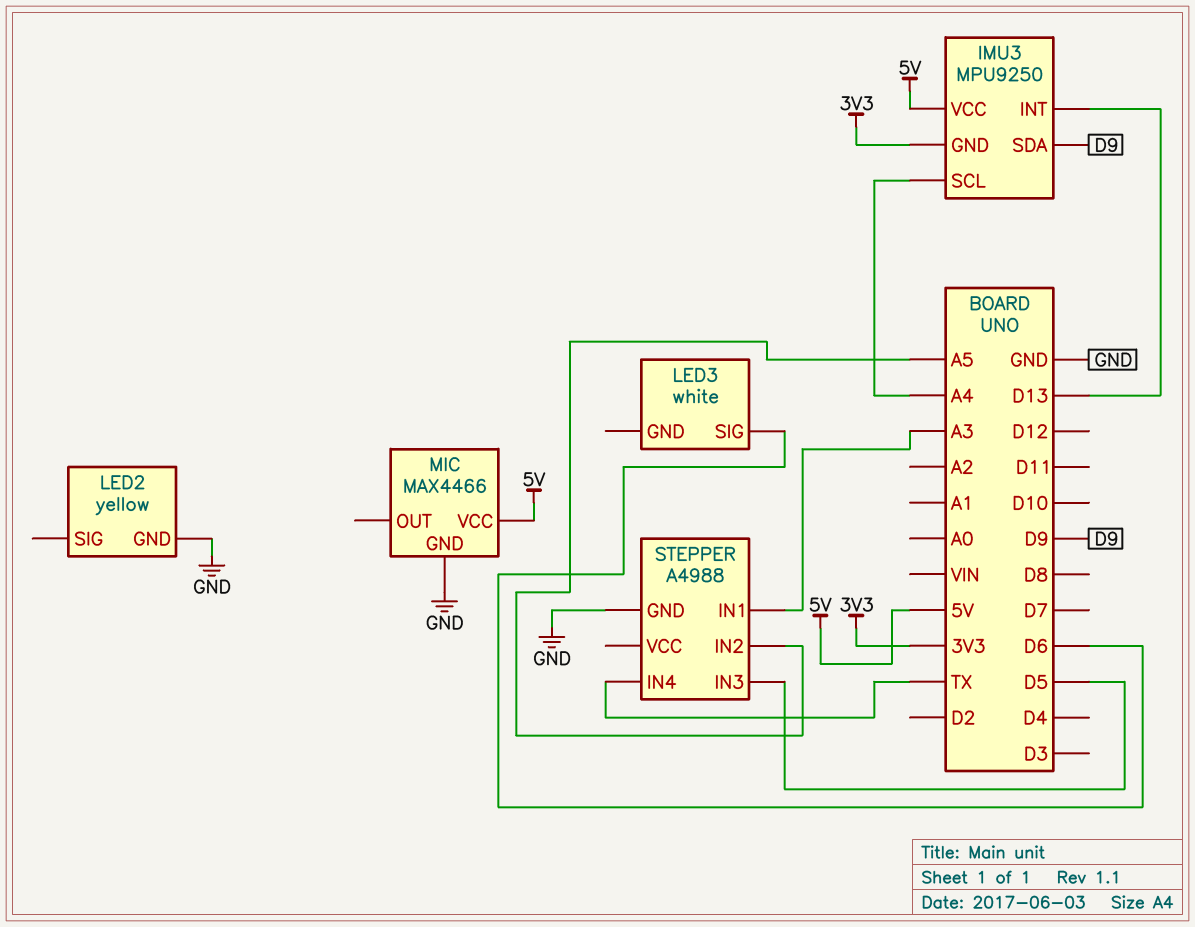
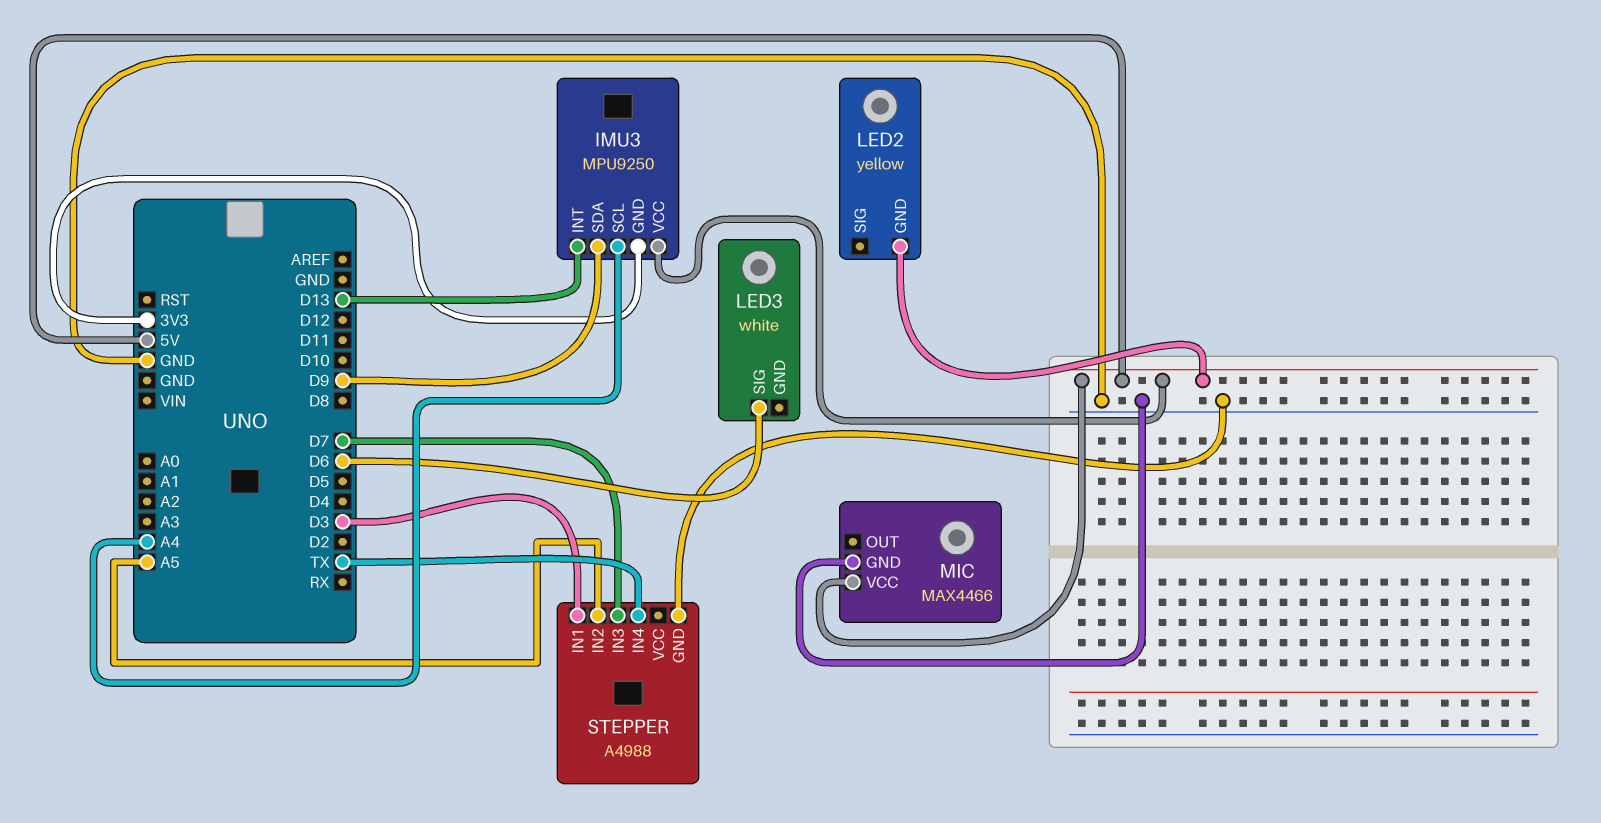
LED2 pin GND: GND -> 5V
STEPPER pin IN1: A3 -> D3
STEPPER pin IN3: D5 -> D7

